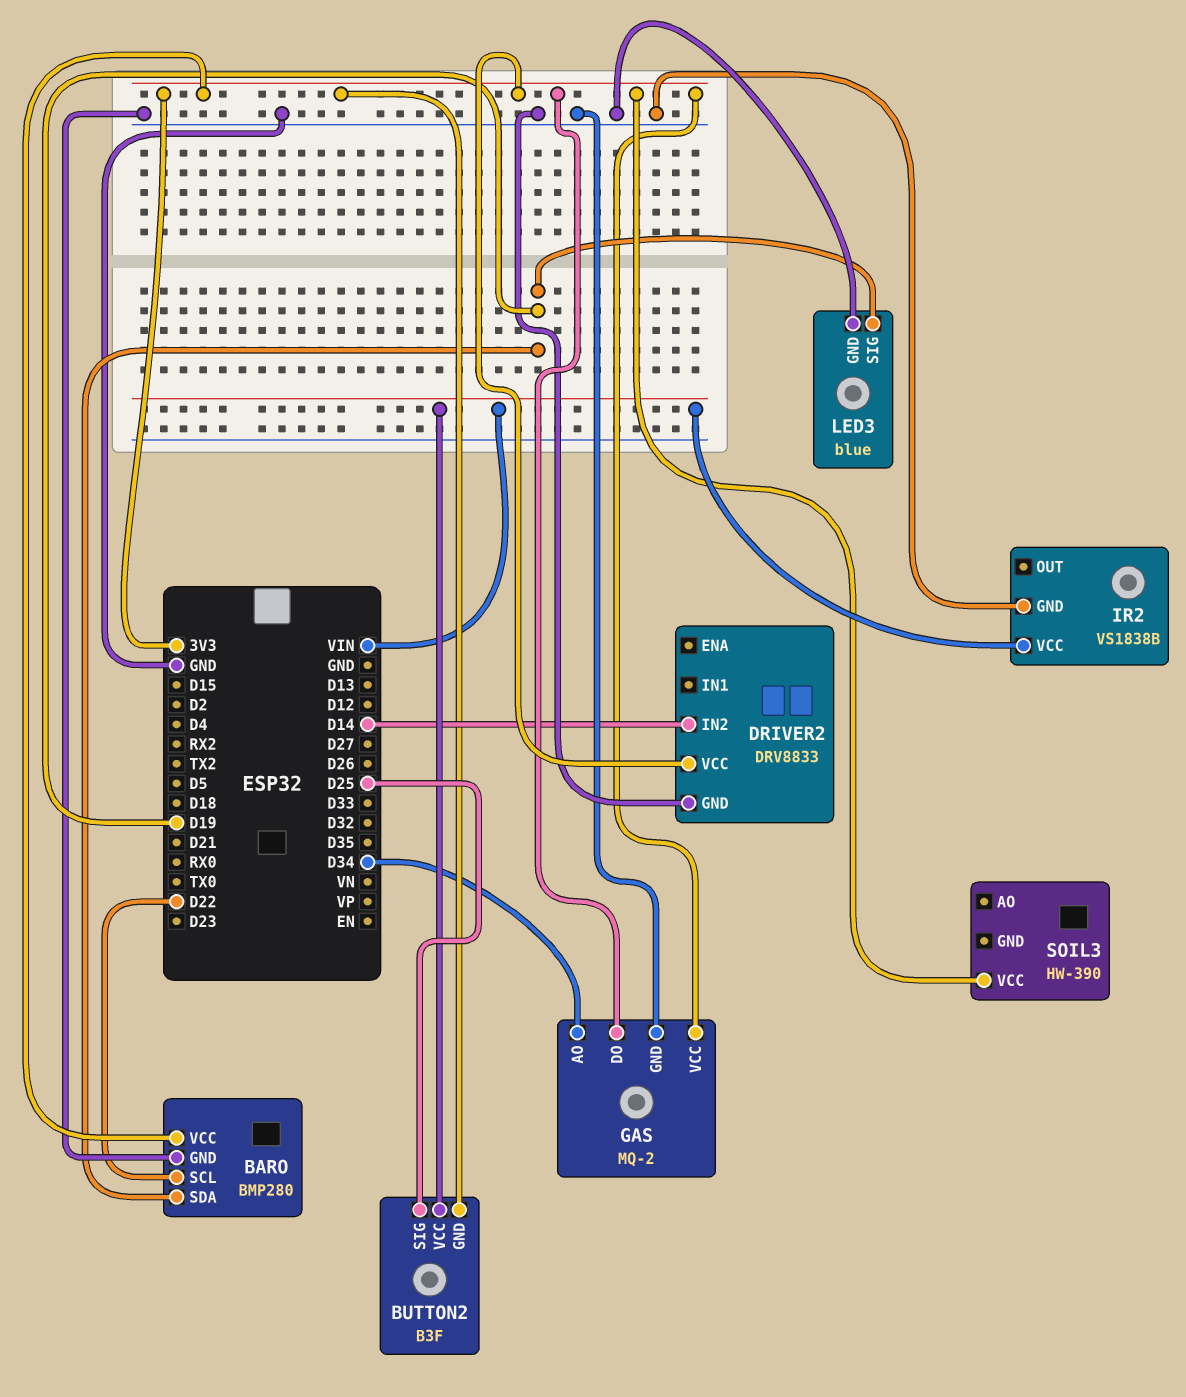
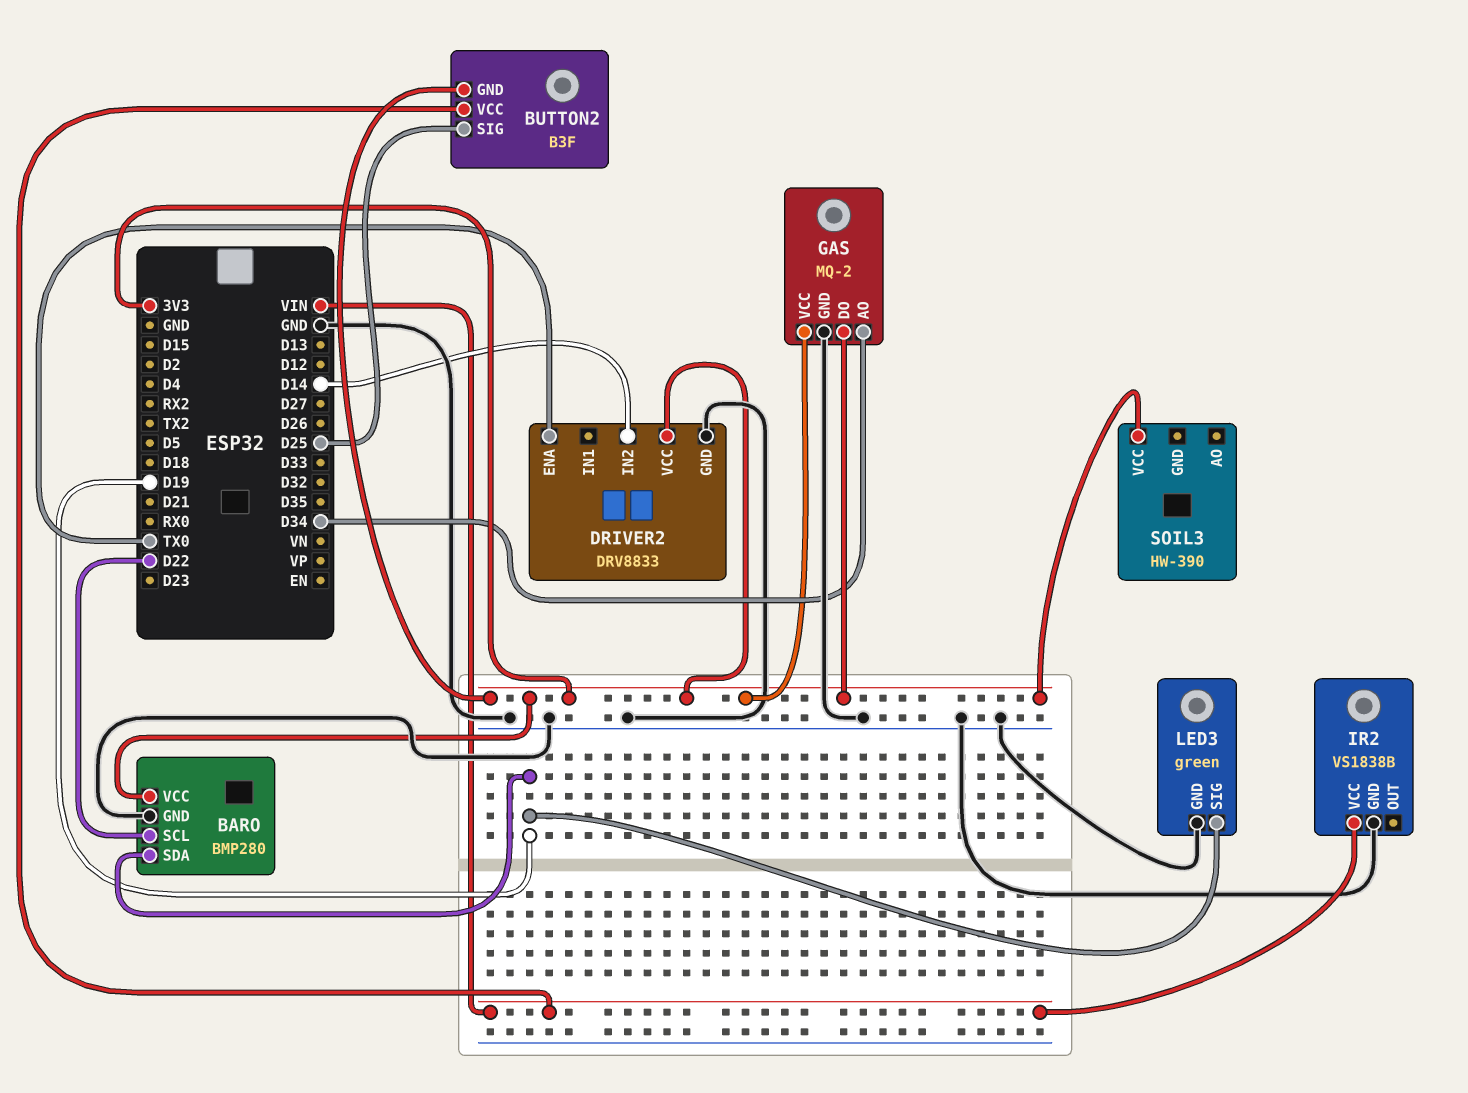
DRIVER2 pin ENA: none -> TX0
LED3: blue -> green

